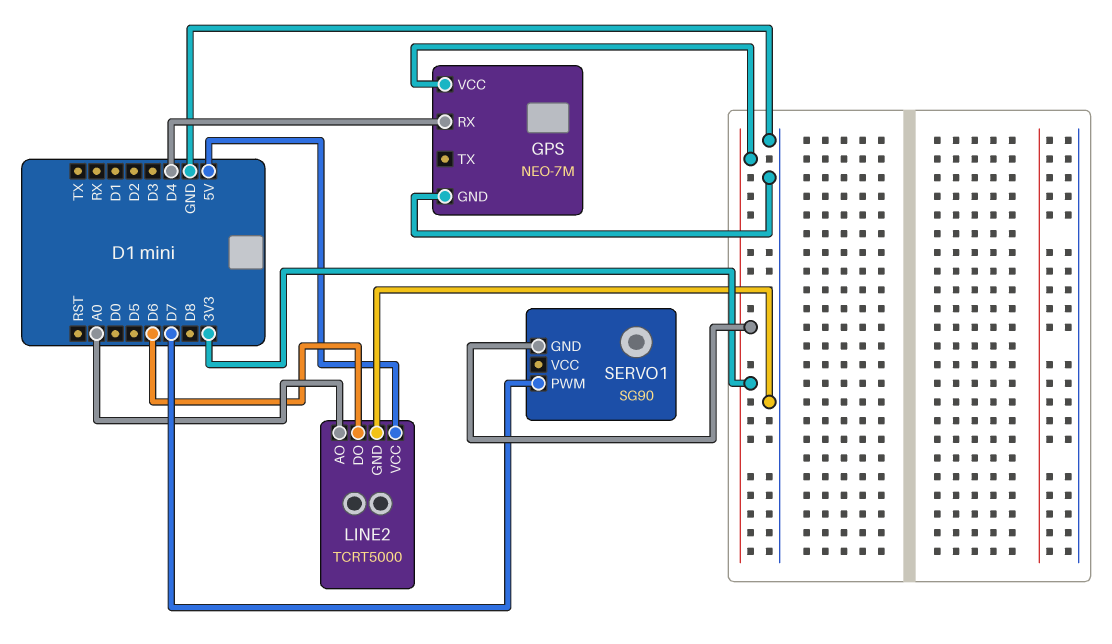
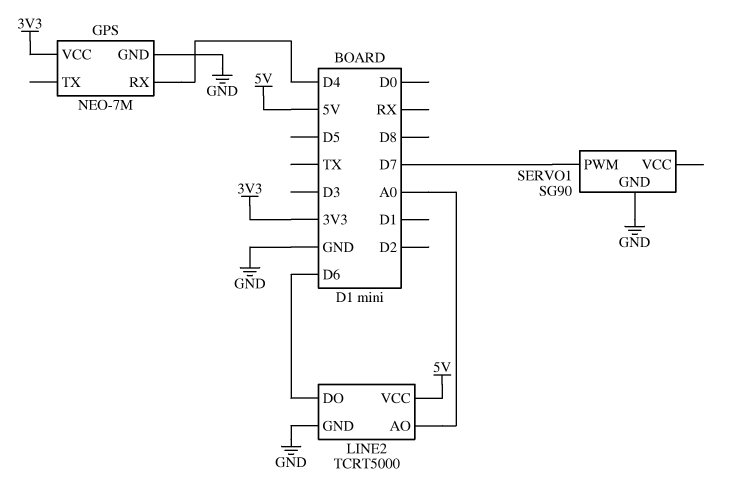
SERVO1 pin GND: 3V3 -> GND

